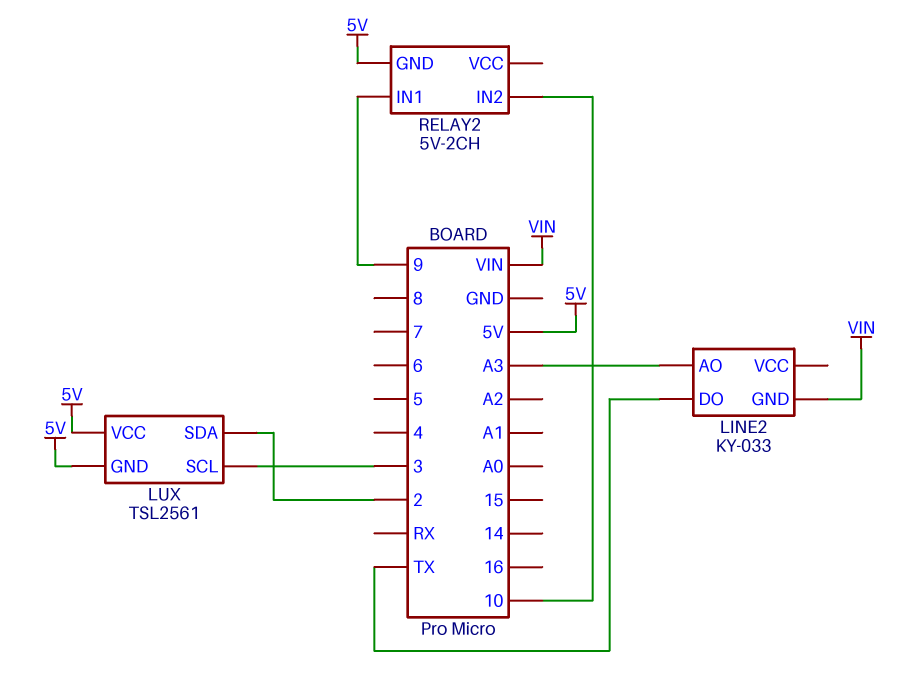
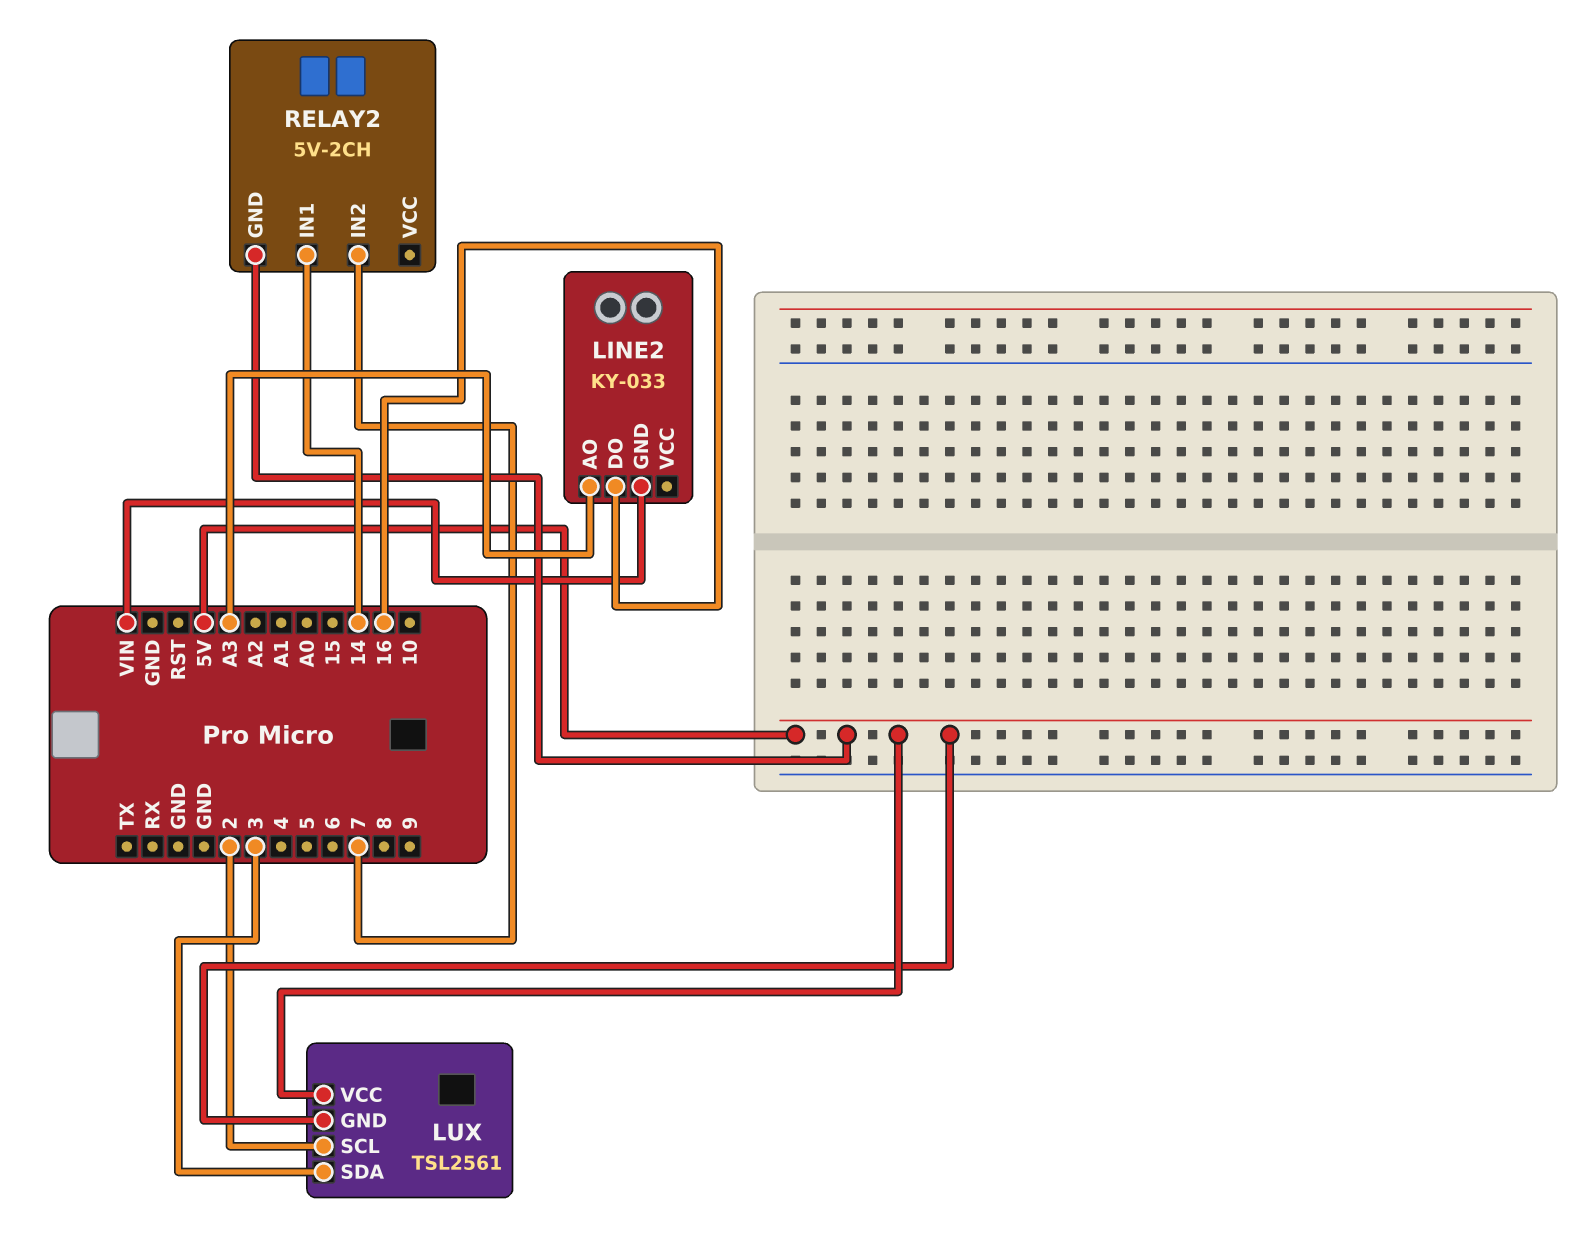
LINE2 pin DO: TX -> 16
LUX pin SCL: 3 -> 2
LUX pin SDA: 2 -> 3
RELAY2 pin IN1: 9 -> 14
RELAY2 pin IN2: 10 -> 7

